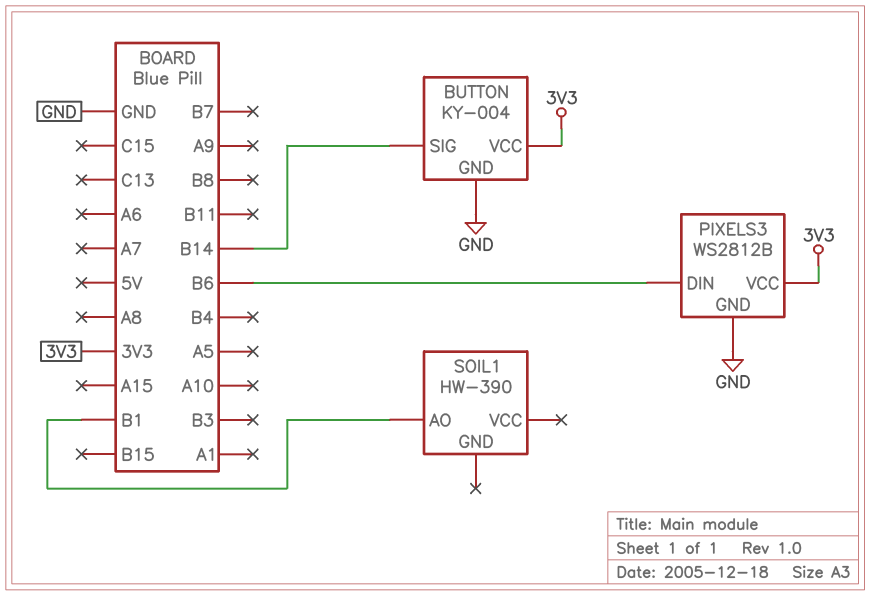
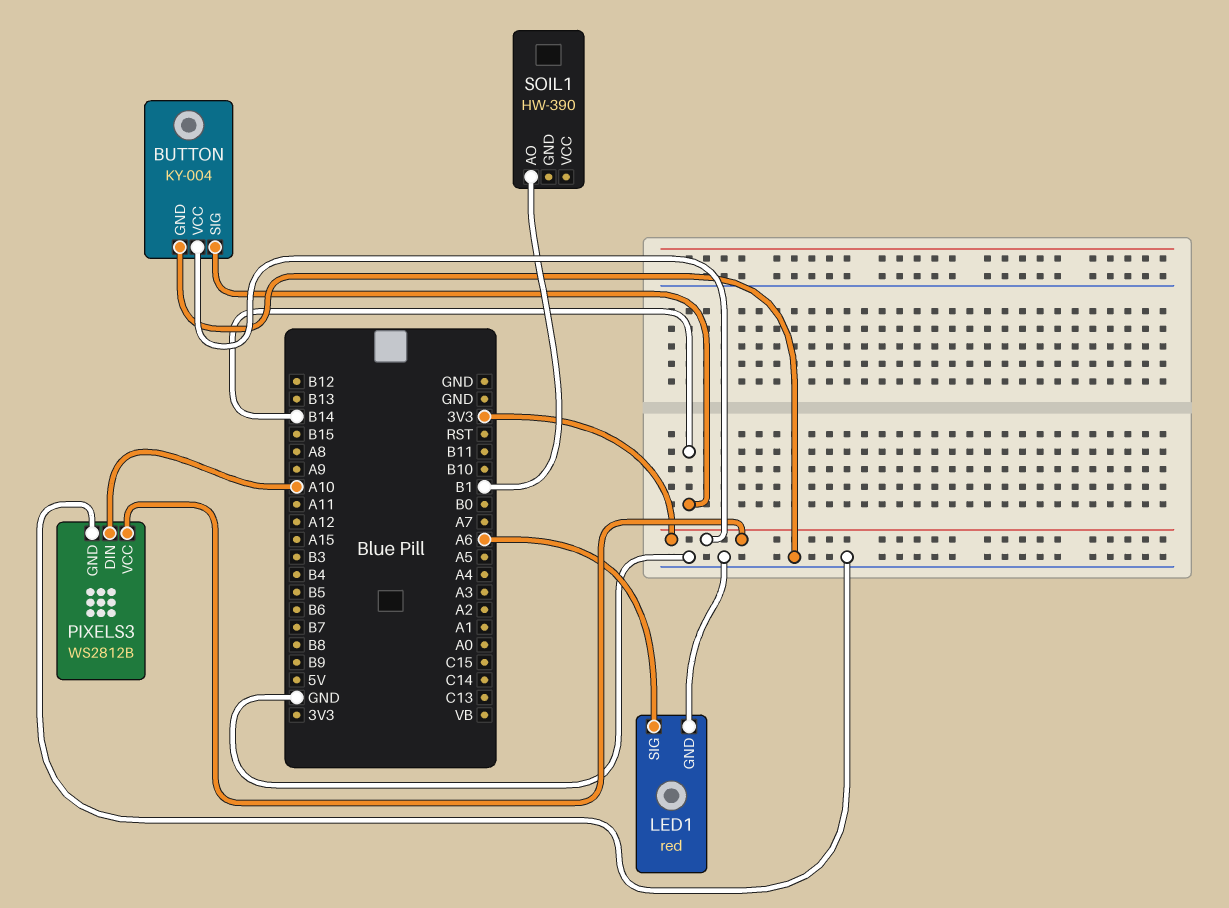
LED1: none -> red
LED1 pin GND: none -> GND
LED1 pin SIG: none -> A6
PIXELS3 pin DIN: B6 -> A10

